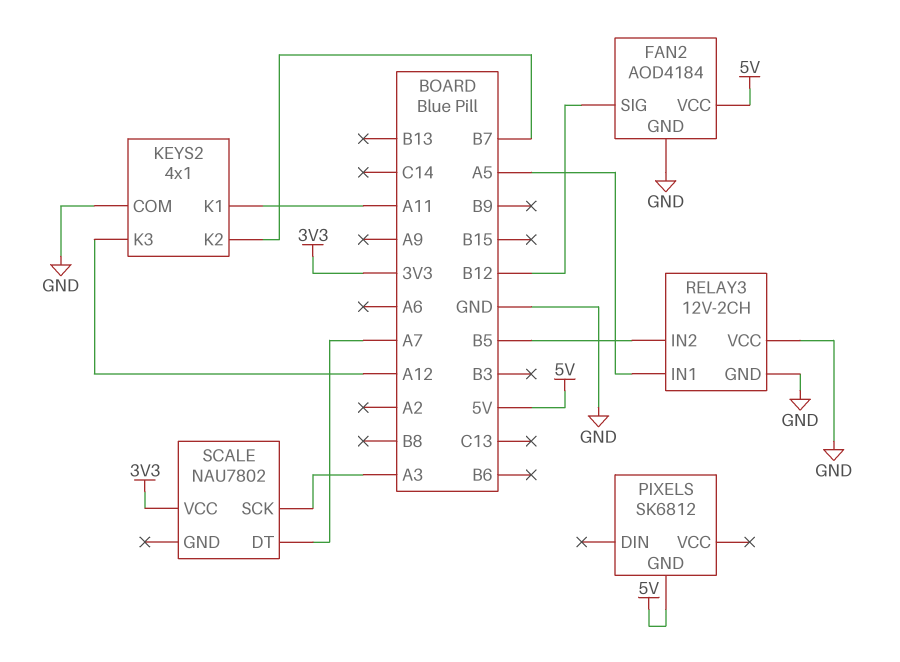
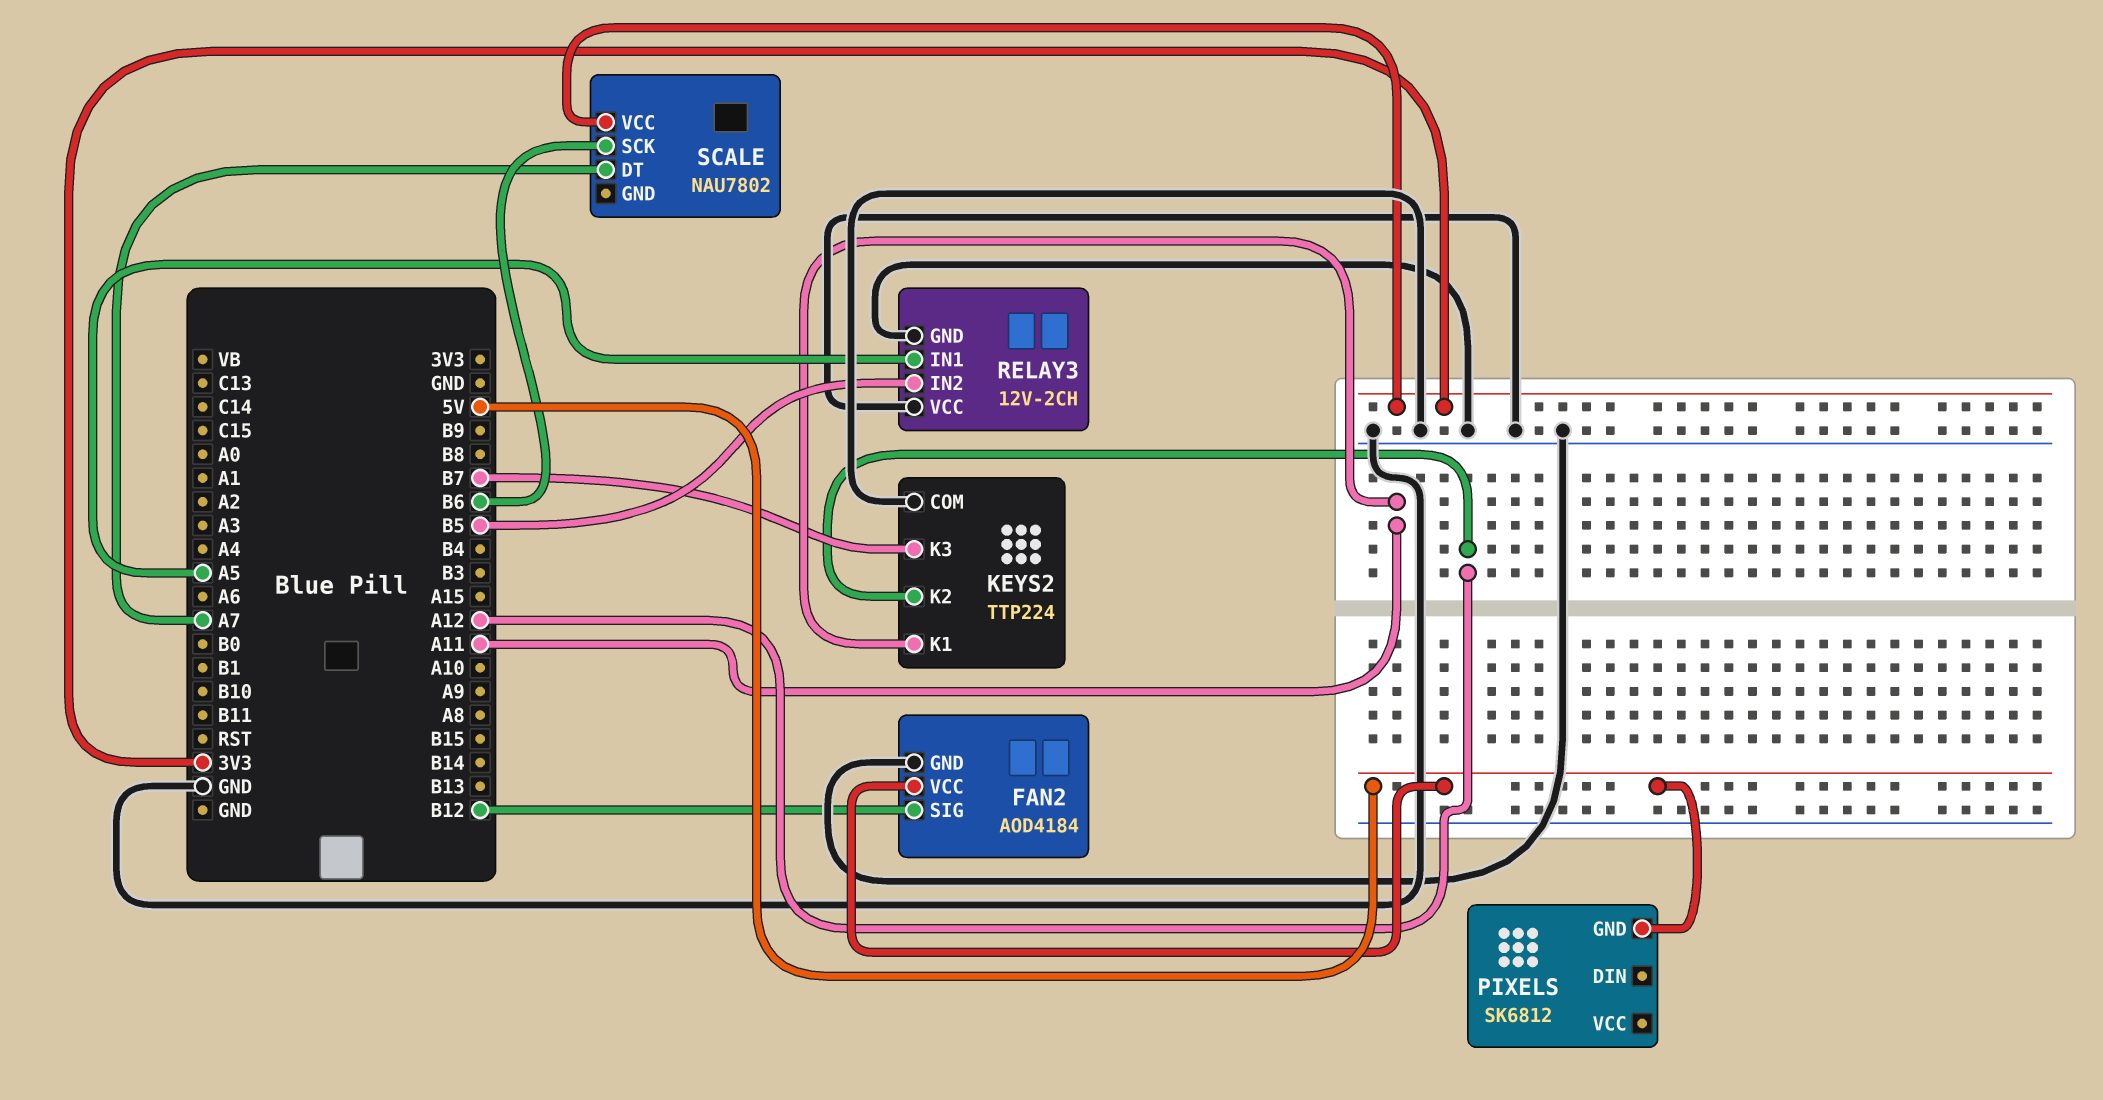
KEYS2: 4x1 -> TTP224
KEYS2 pin K2: B7 -> A12
KEYS2 pin K3: A12 -> B7
SCALE pin SCK: A3 -> B6

